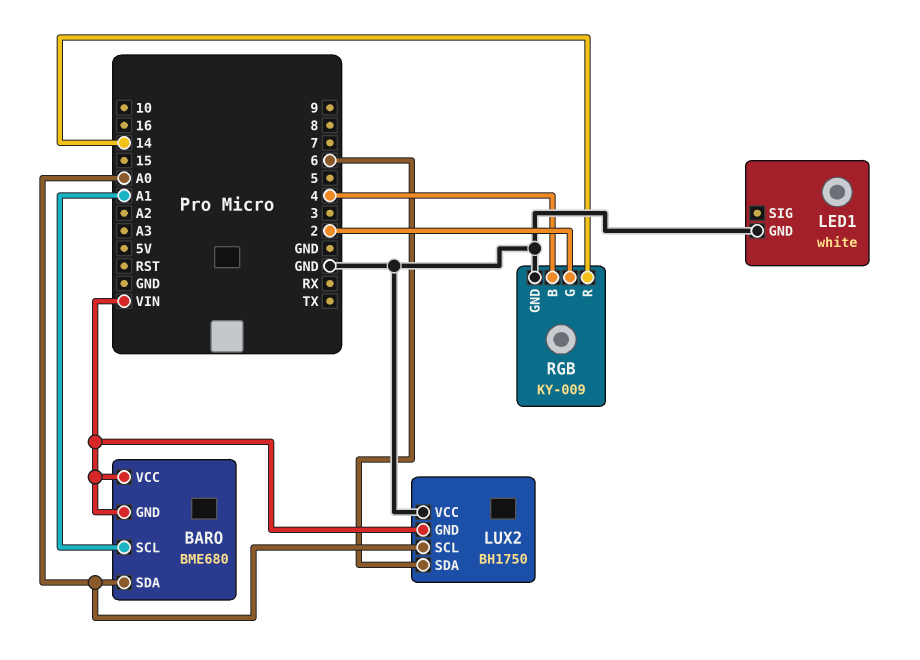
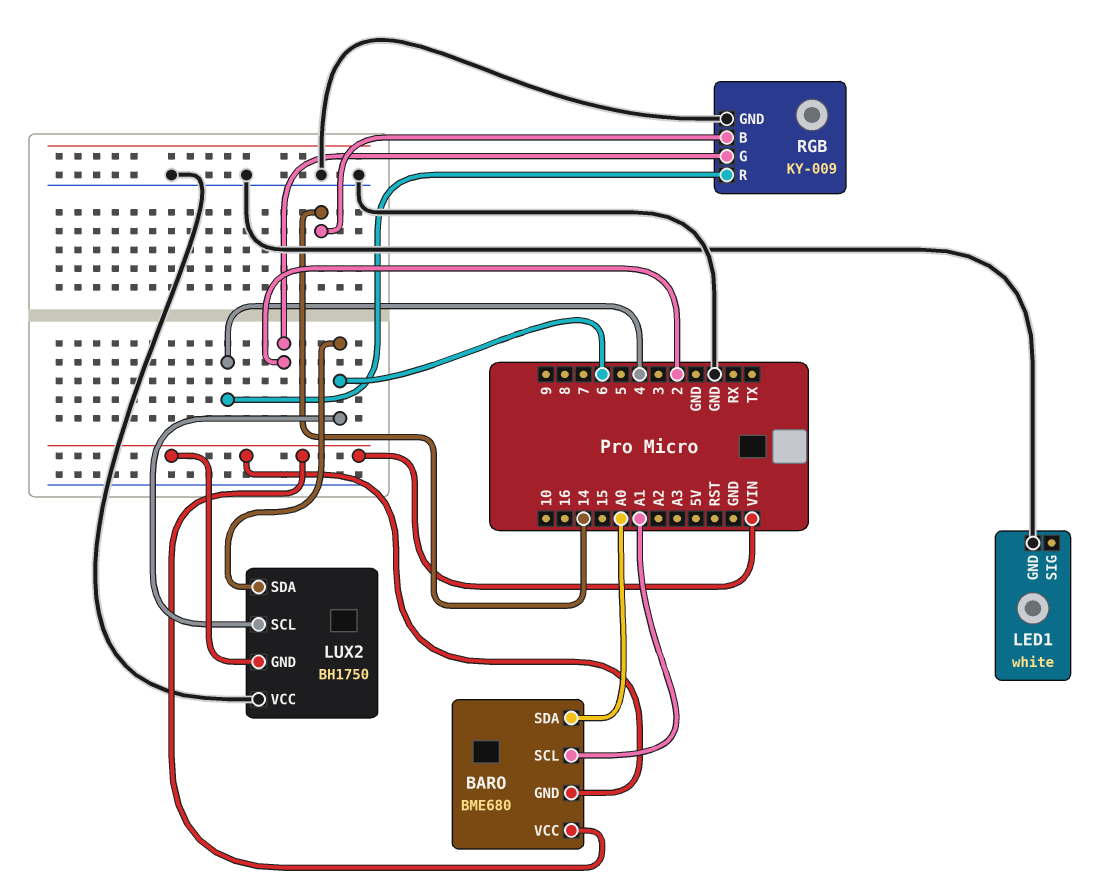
LUX2 pin SCL: A0 -> 6
RGB pin B: 4 -> 14
RGB pin R: 14 -> 4

